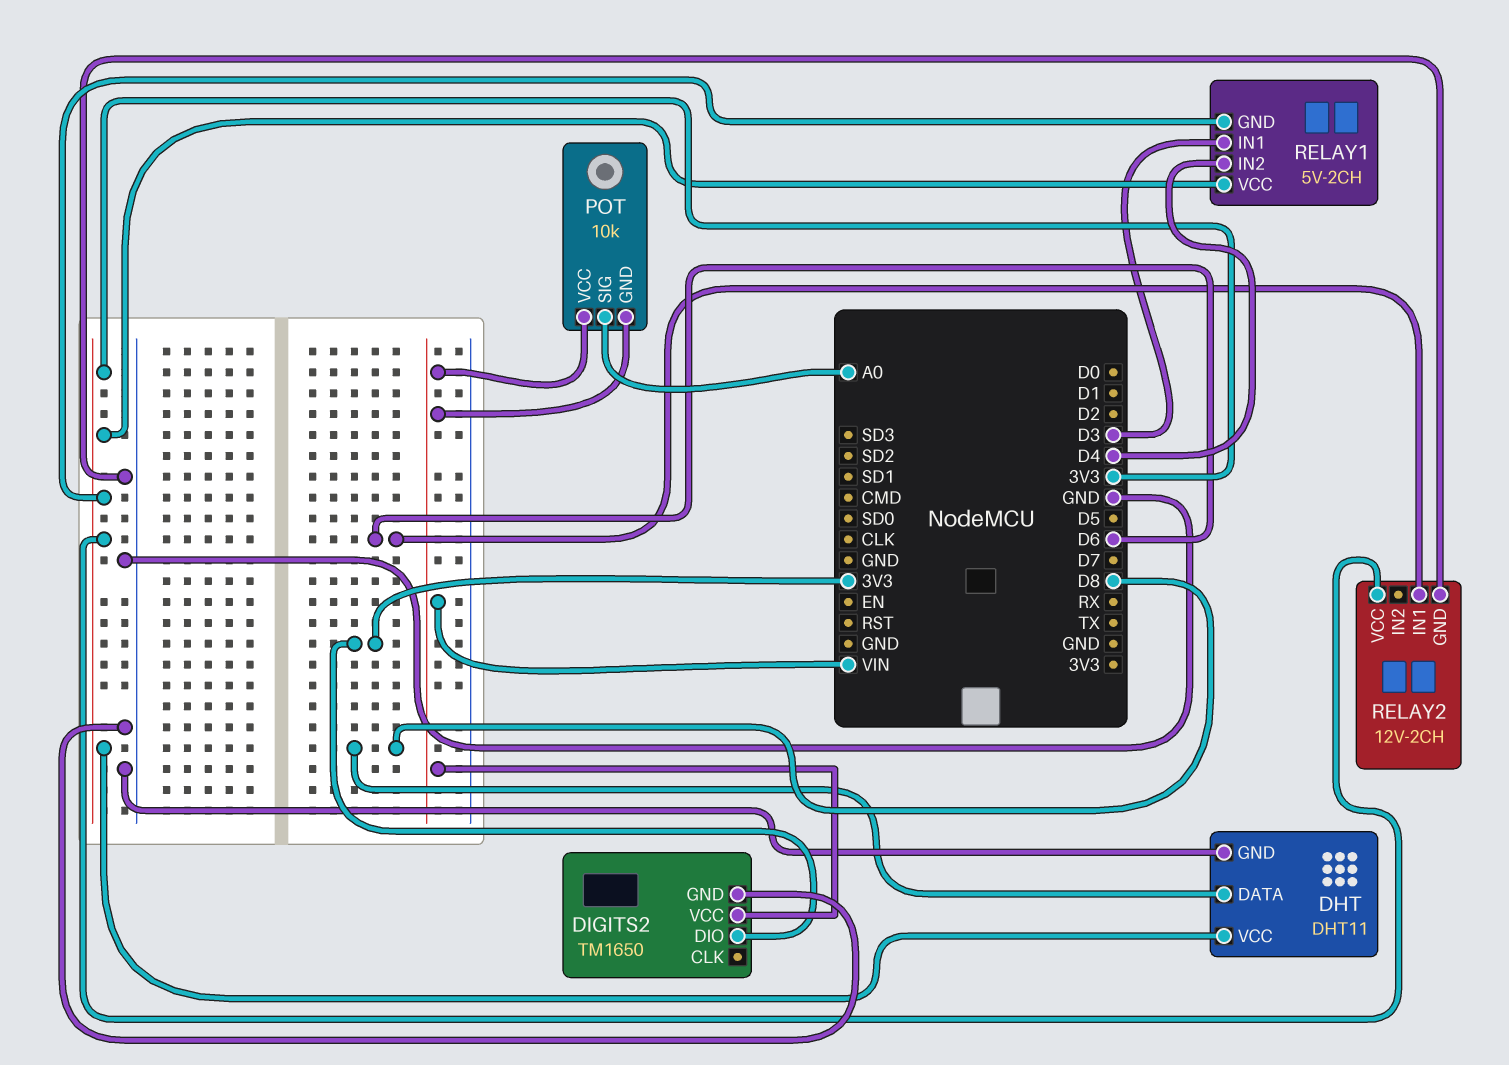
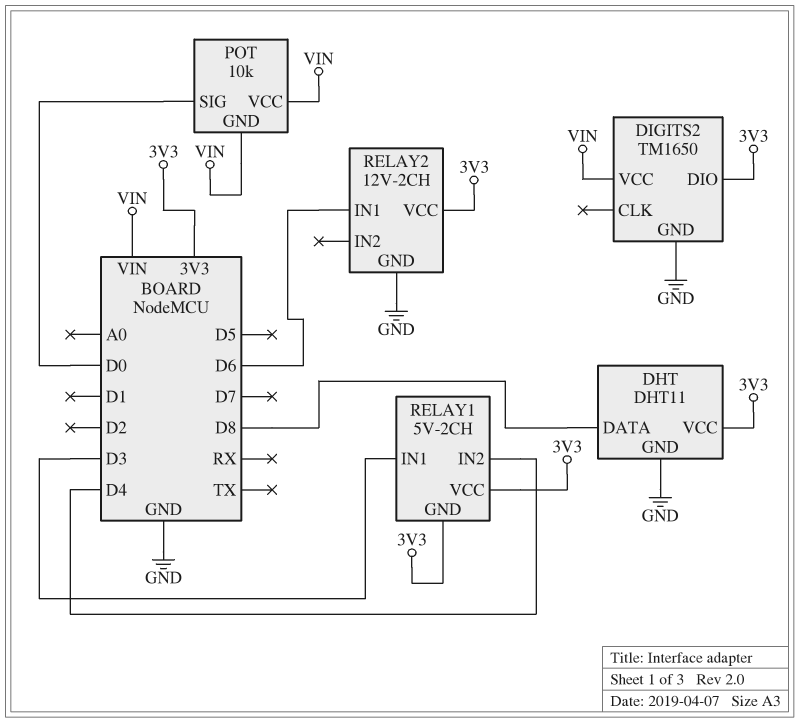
POT pin SIG: A0 -> D0

